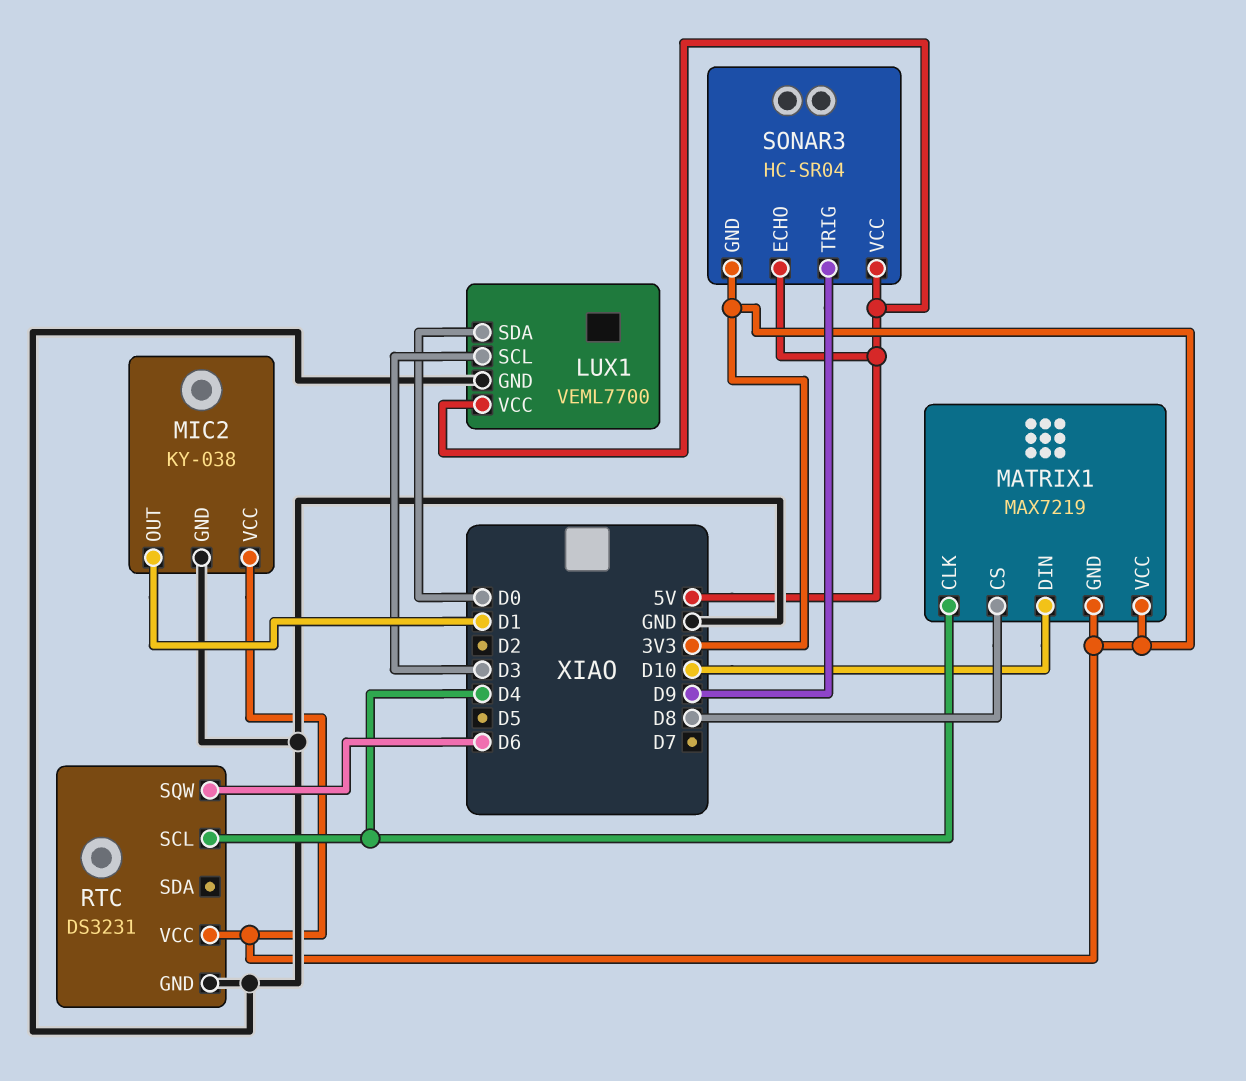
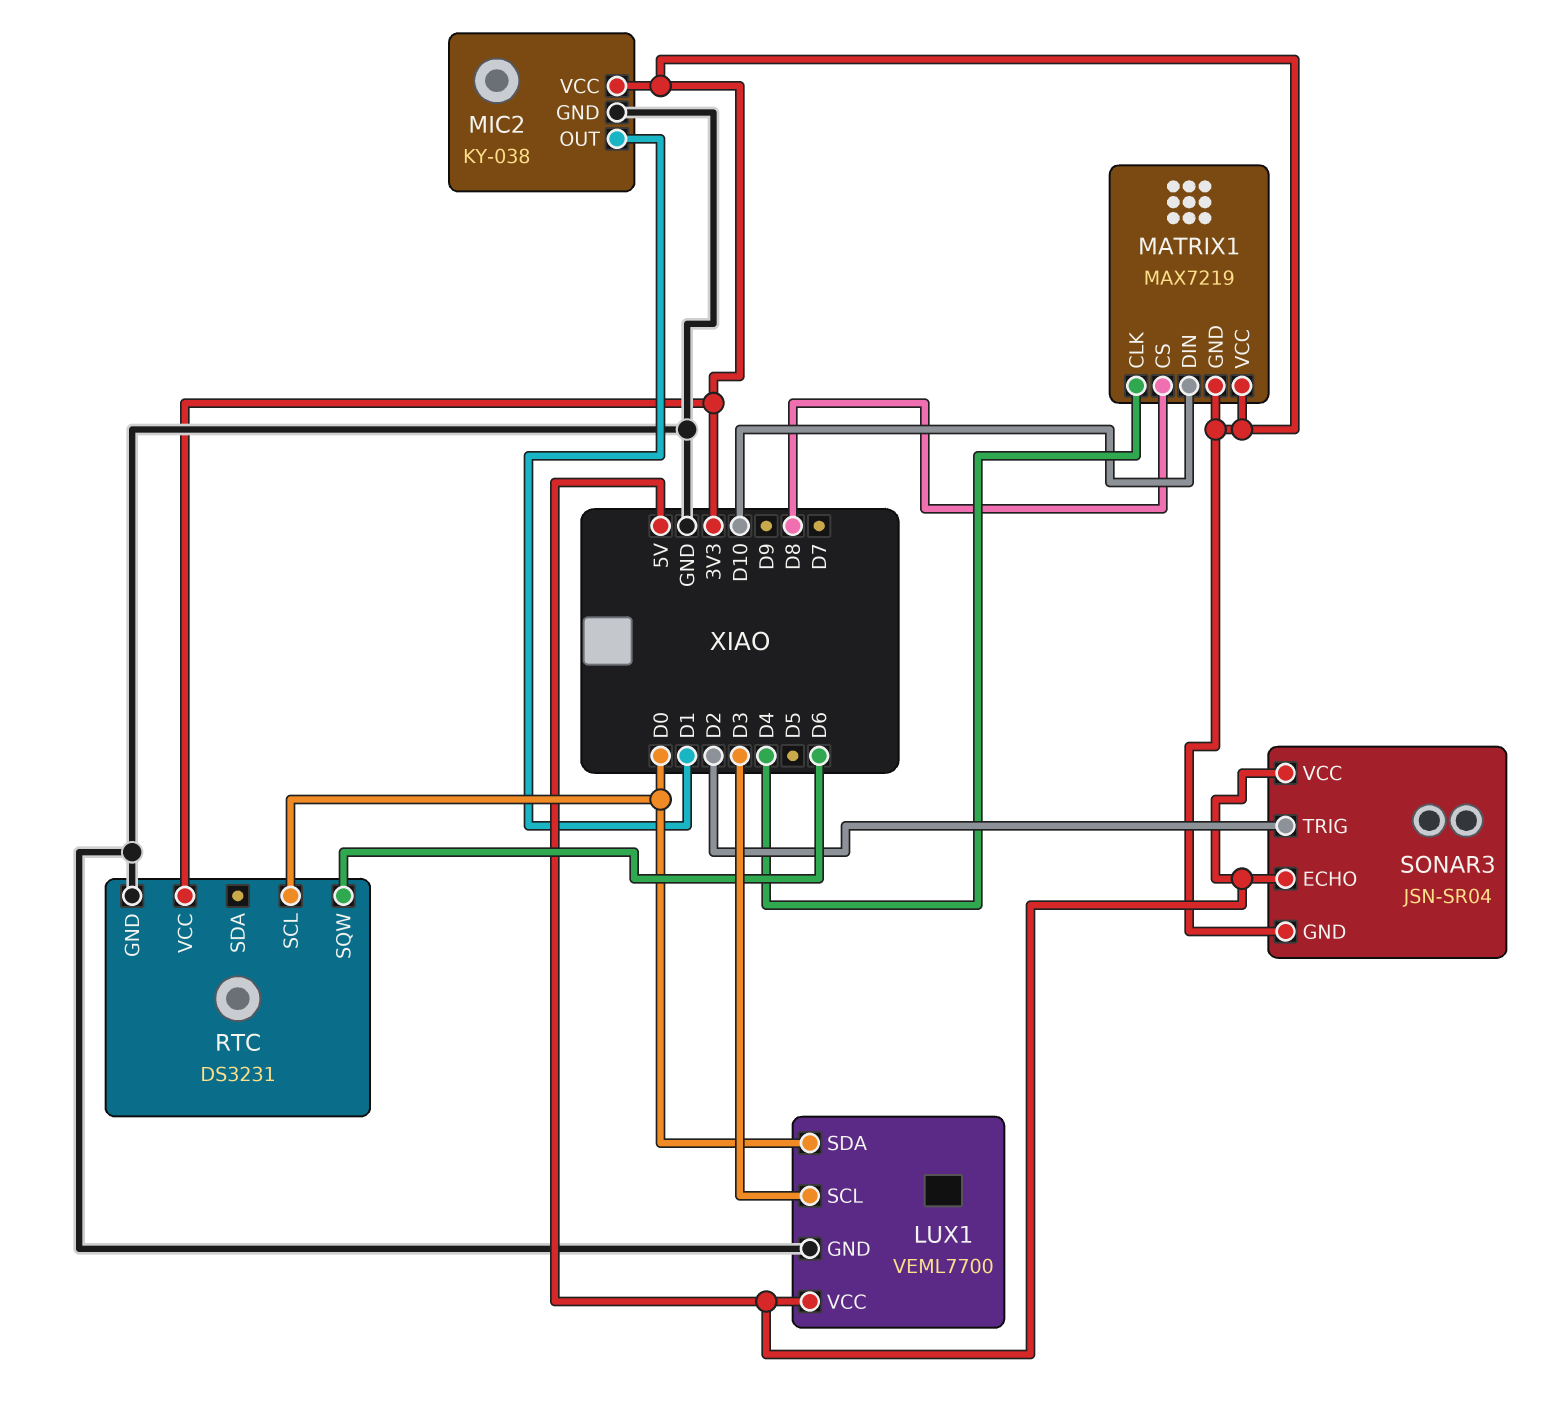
RTC pin SCL: D4 -> D0
SONAR3: HC-SR04 -> JSN-SR04
SONAR3 pin TRIG: D9 -> D2

